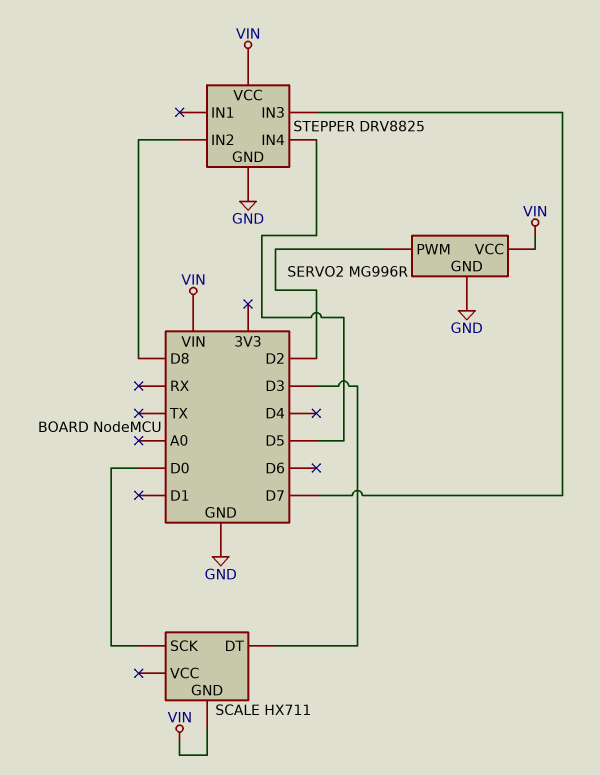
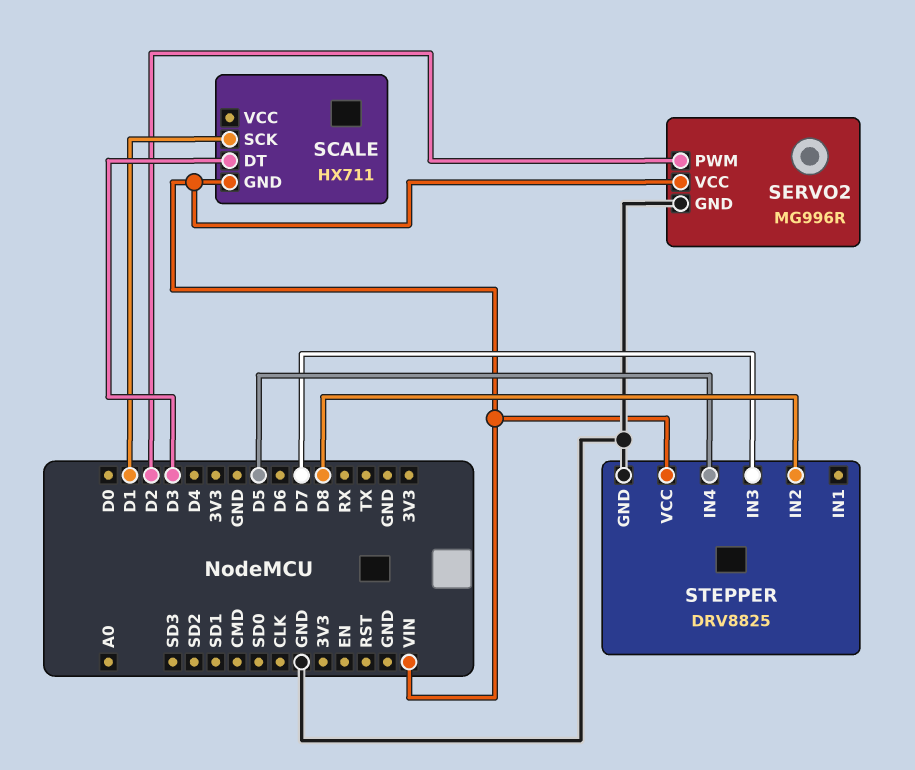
SCALE pin SCK: D0 -> D1

